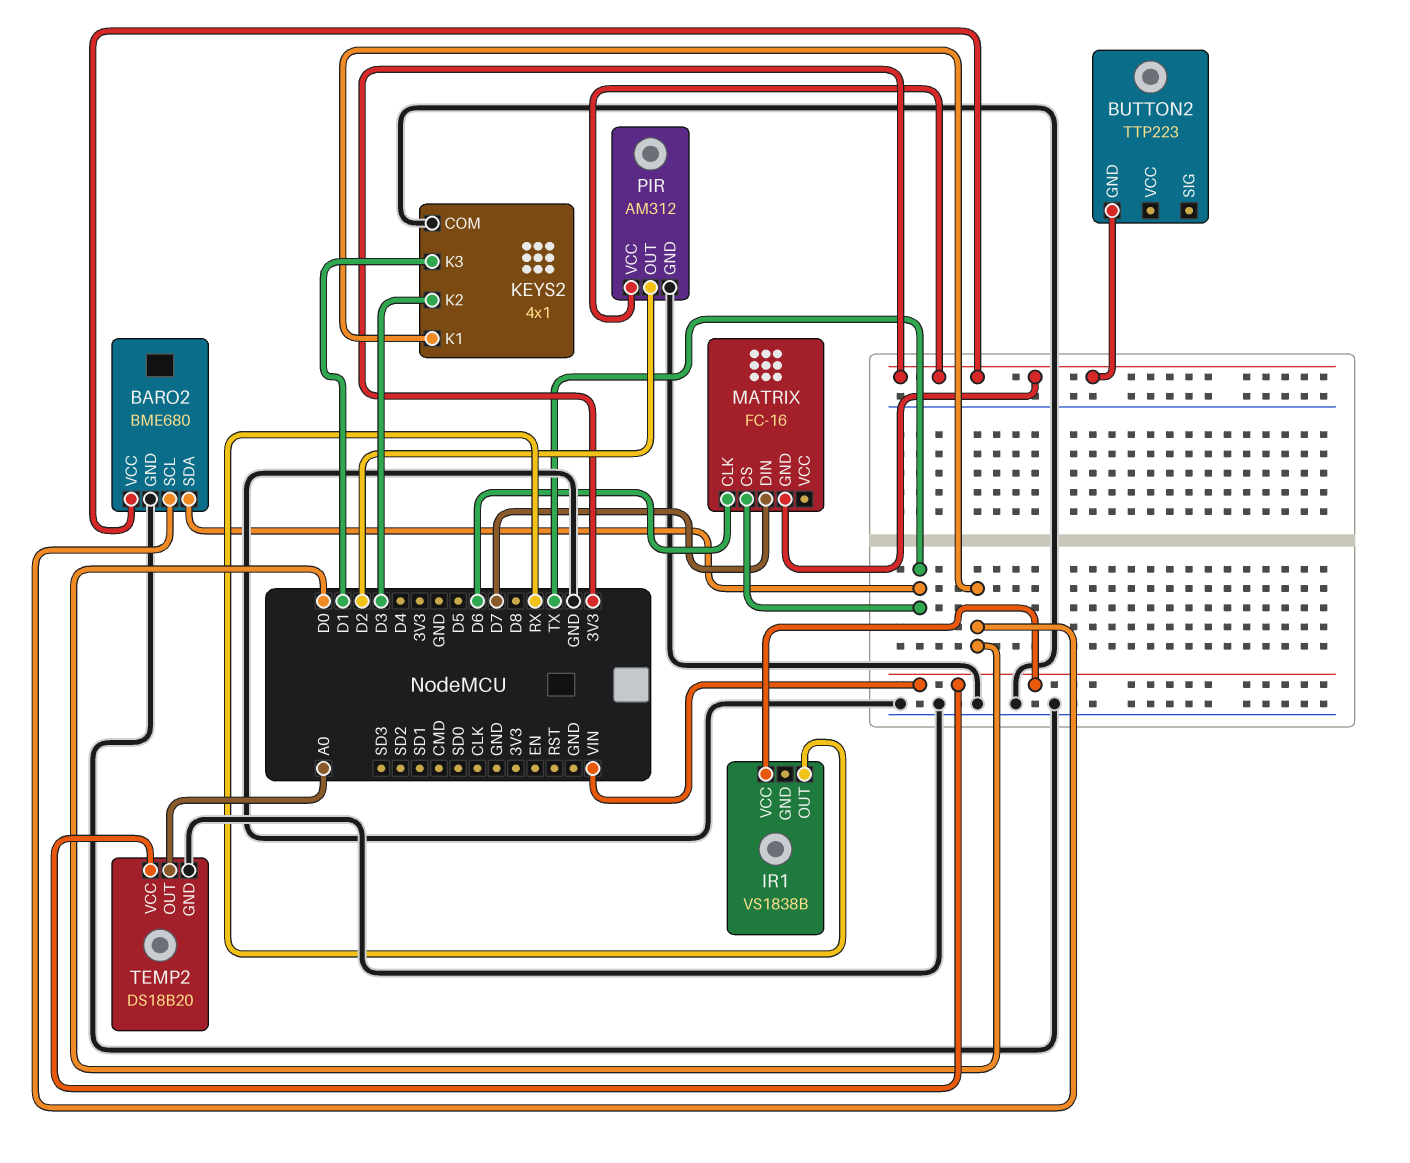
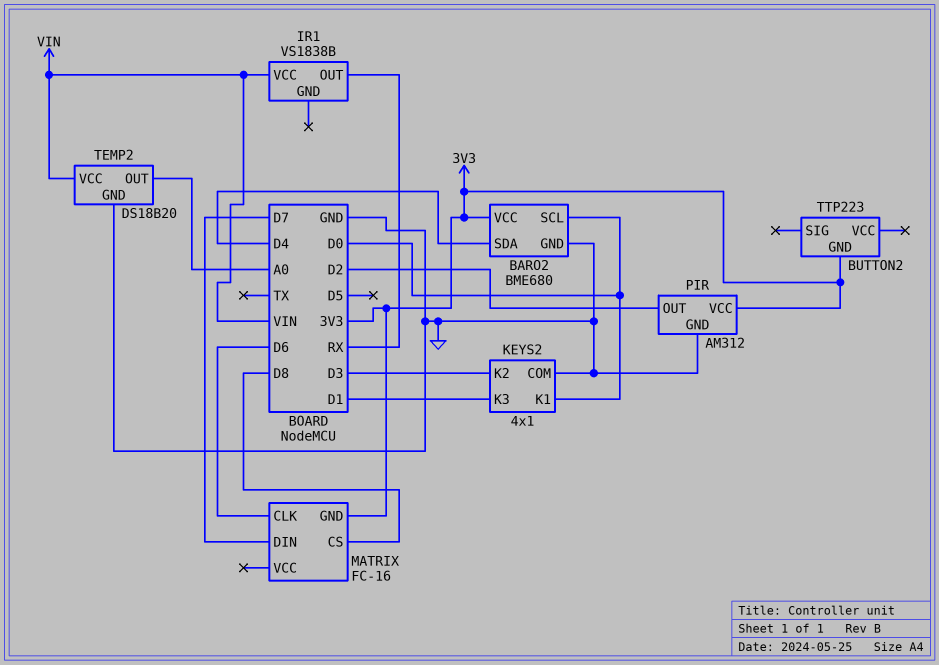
BARO2 pin SDA: TX -> D4
MATRIX pin CS: TX -> D8

